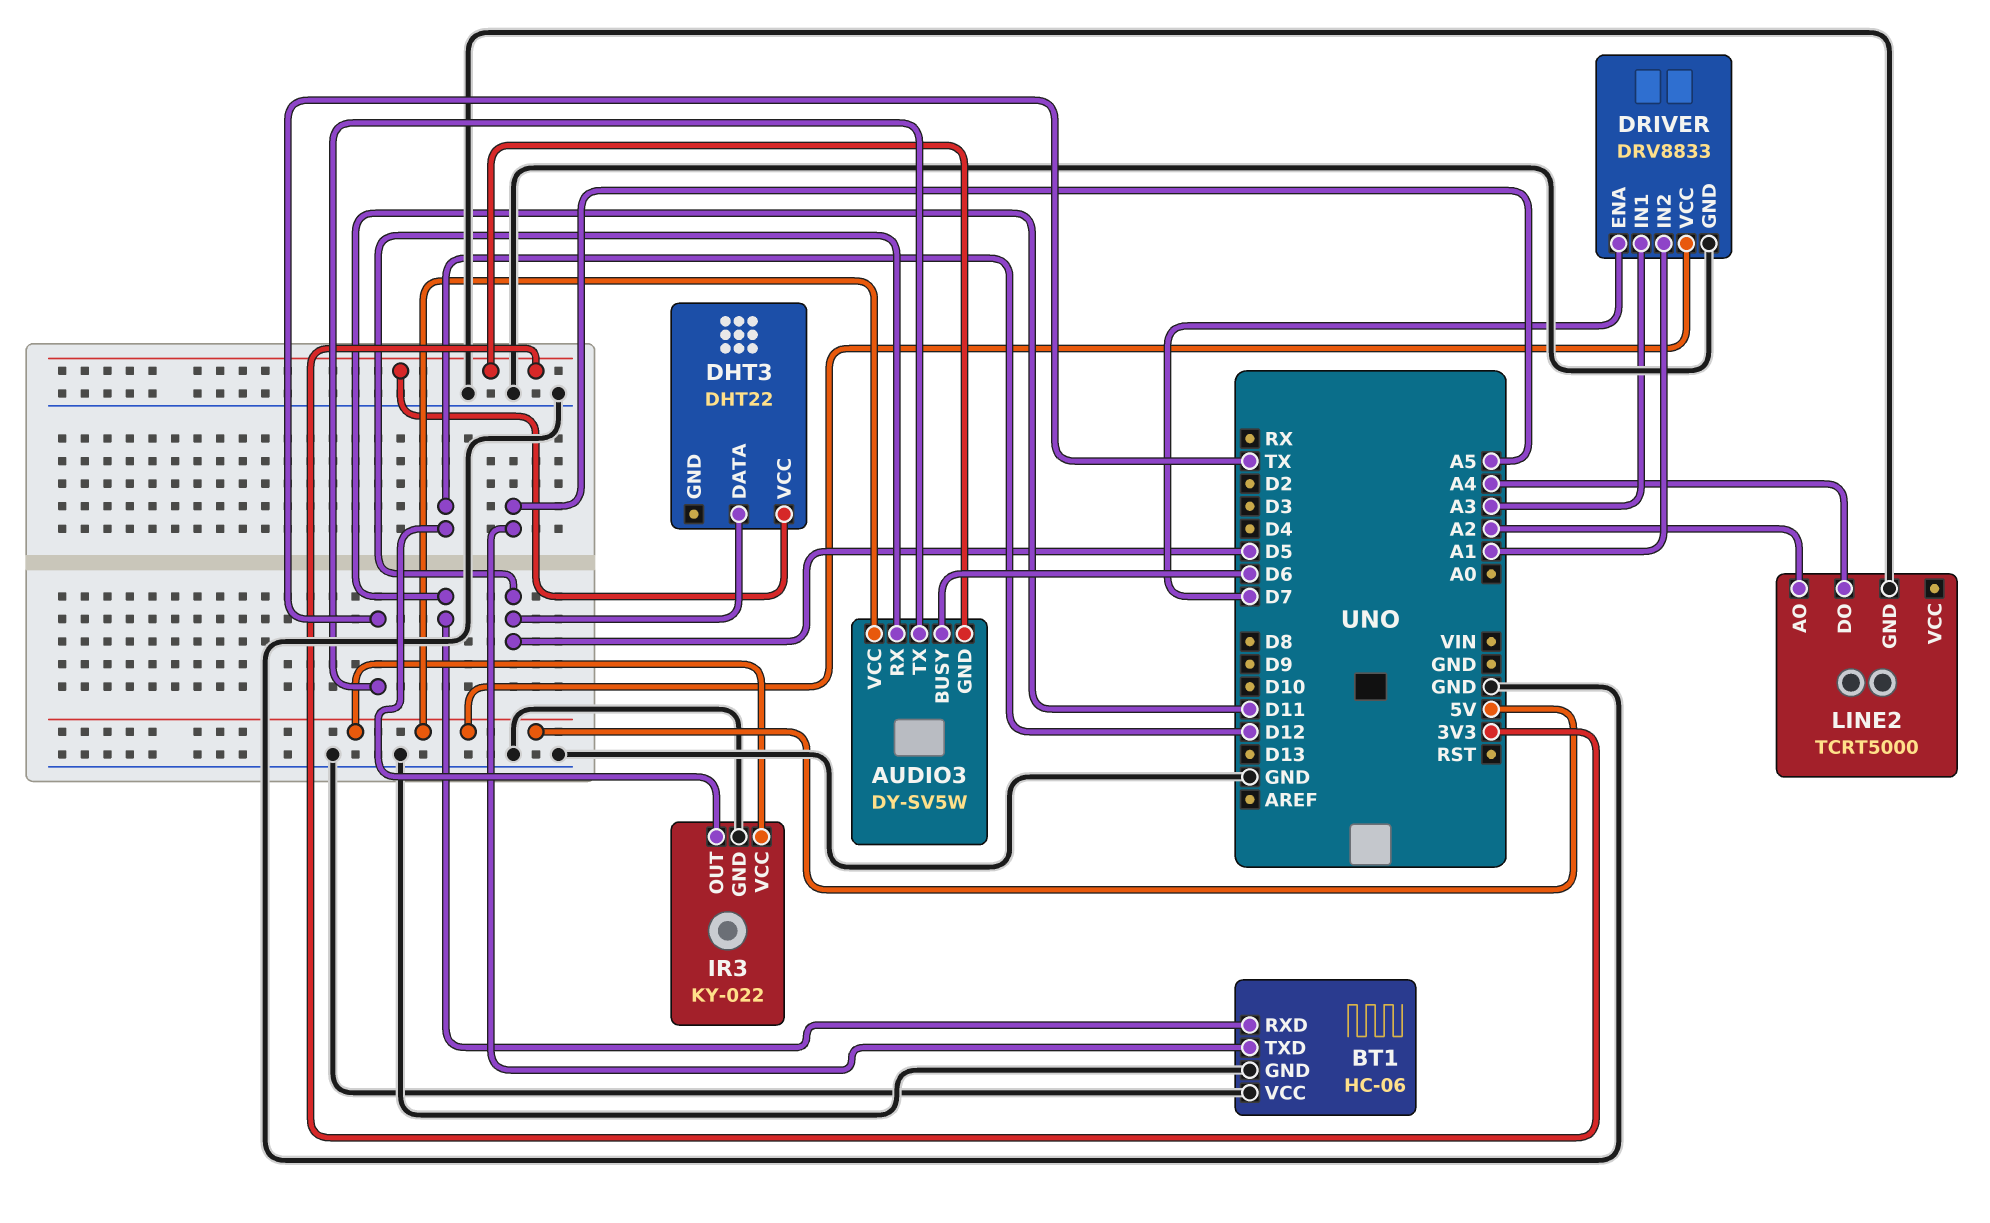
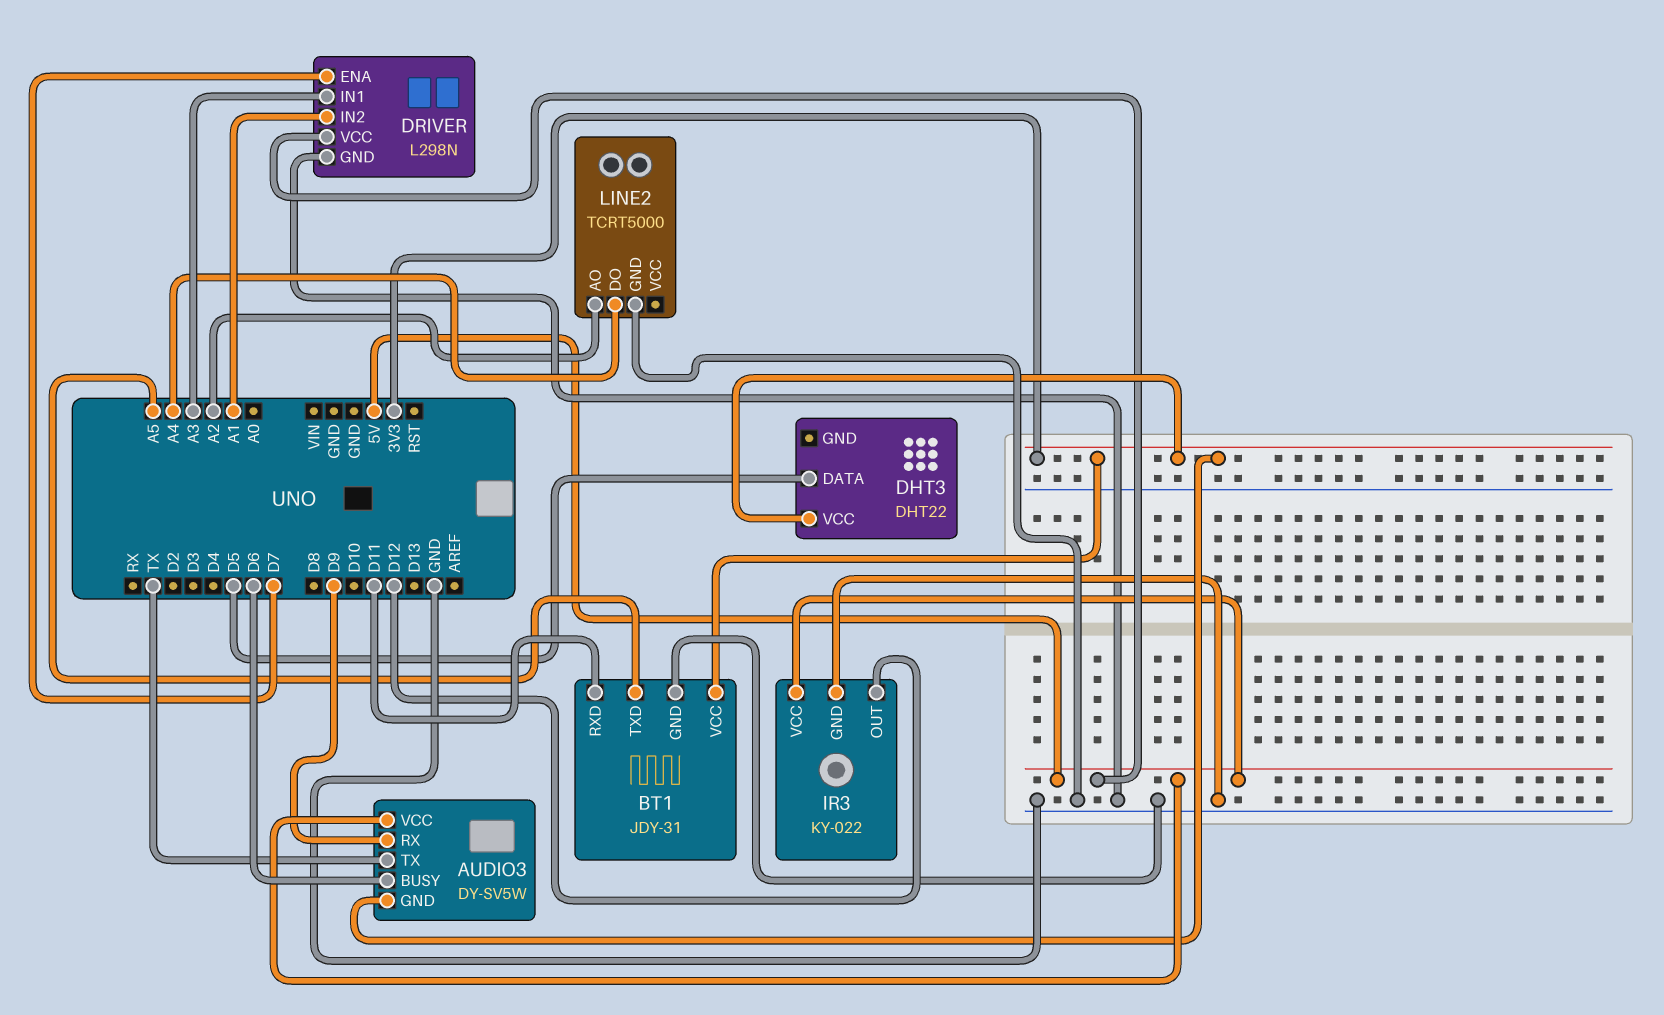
AUDIO3 pin RX: D5 -> D9
BT1: HC-06 -> JDY-31
BT1 pin VCC: GND -> 3V3
DRIVER: DRV8833 -> L298N

